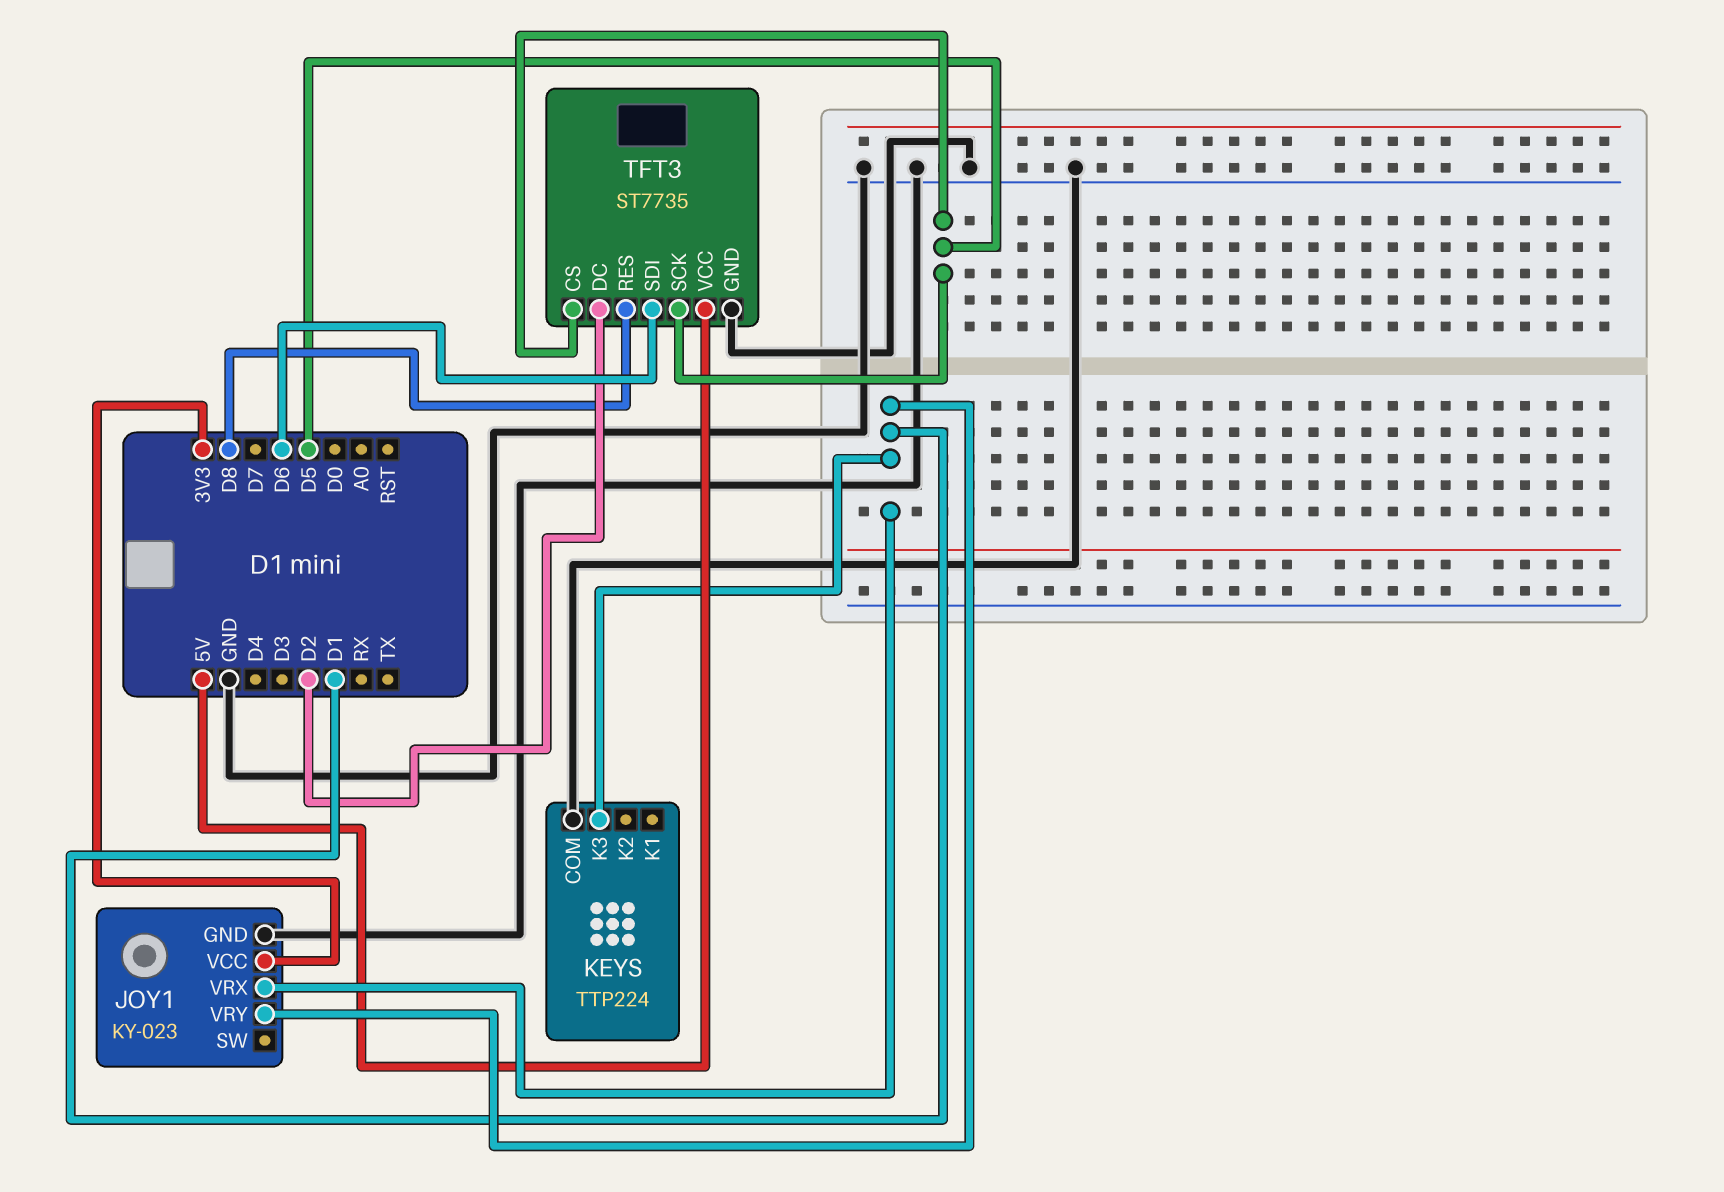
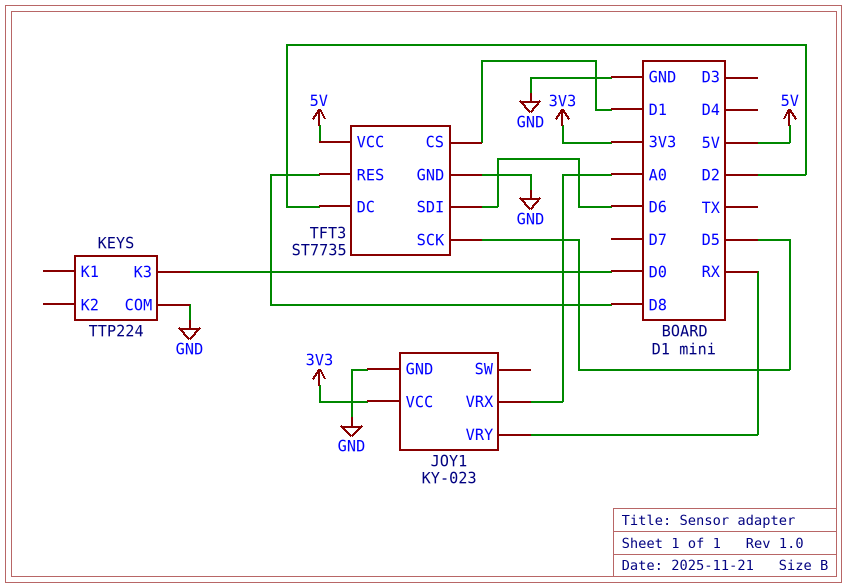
JOY1 pin VRX: D1 -> A0
JOY1 pin VRY: D1 -> RX
KEYS pin K3: D1 -> D0
TFT3 pin CS: D5 -> D1

